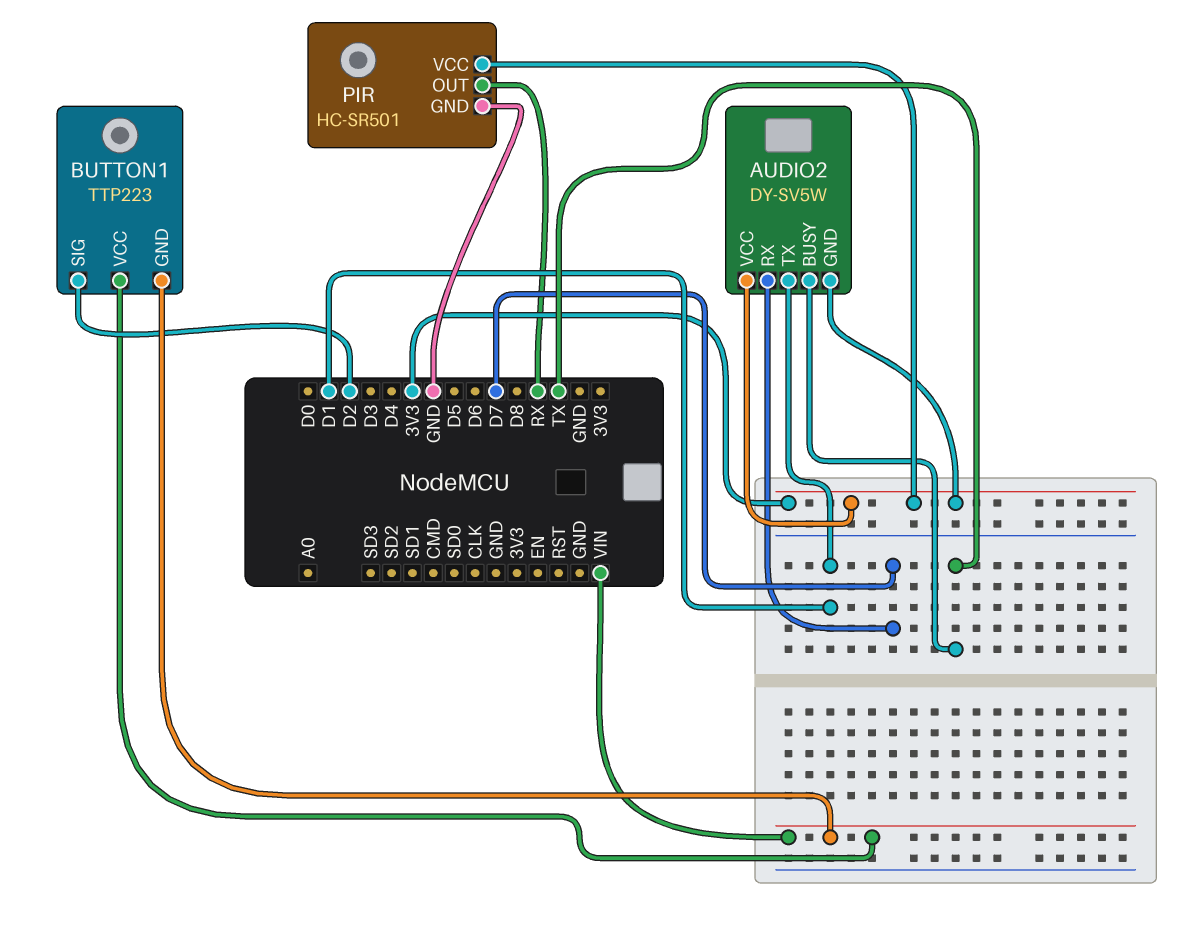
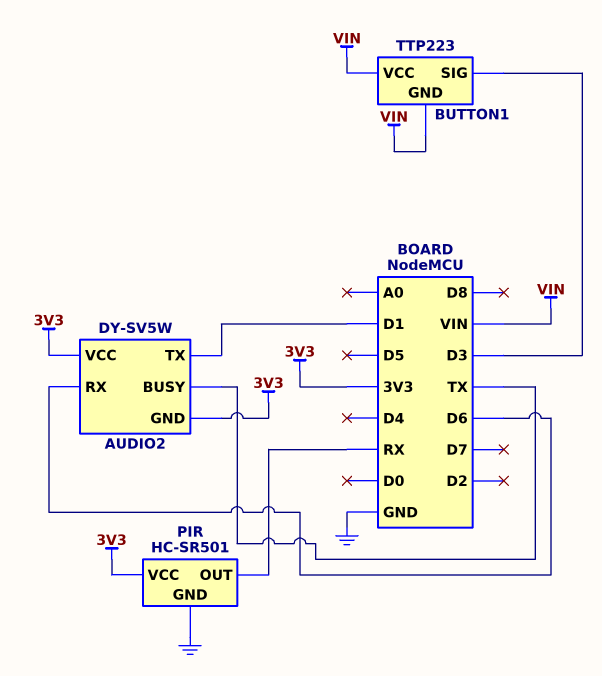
AUDIO2 pin RX: D7 -> D6
BUTTON1 pin SIG: D2 -> D3

